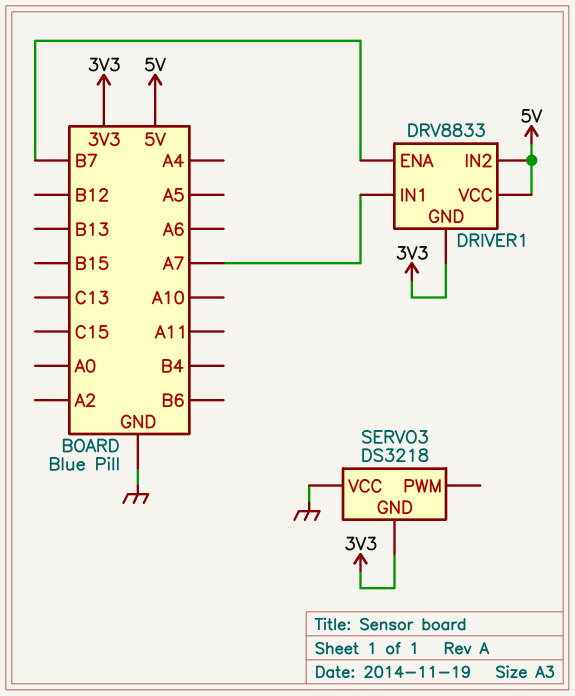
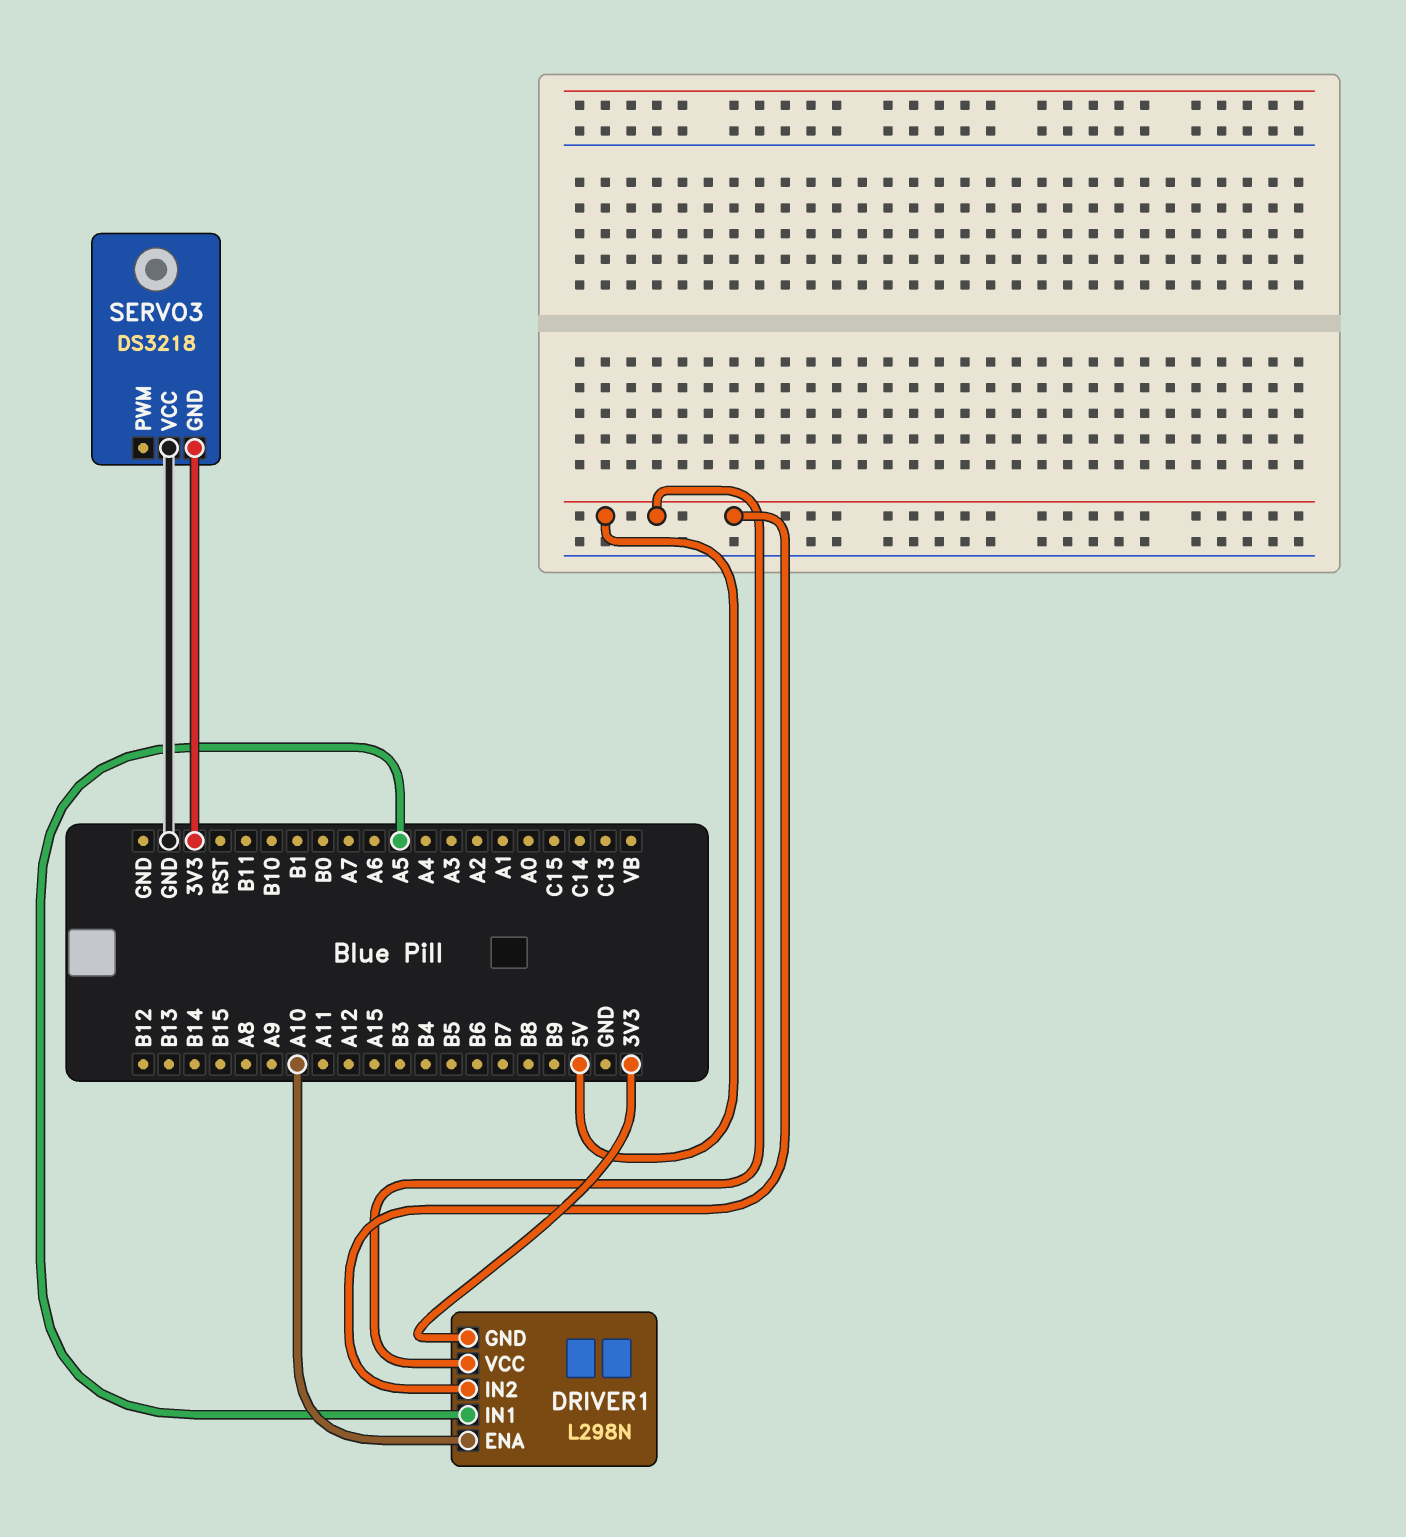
DRIVER1: DRV8833 -> L298N
DRIVER1 pin ENA: B7 -> A10
DRIVER1 pin IN1: A7 -> A5

